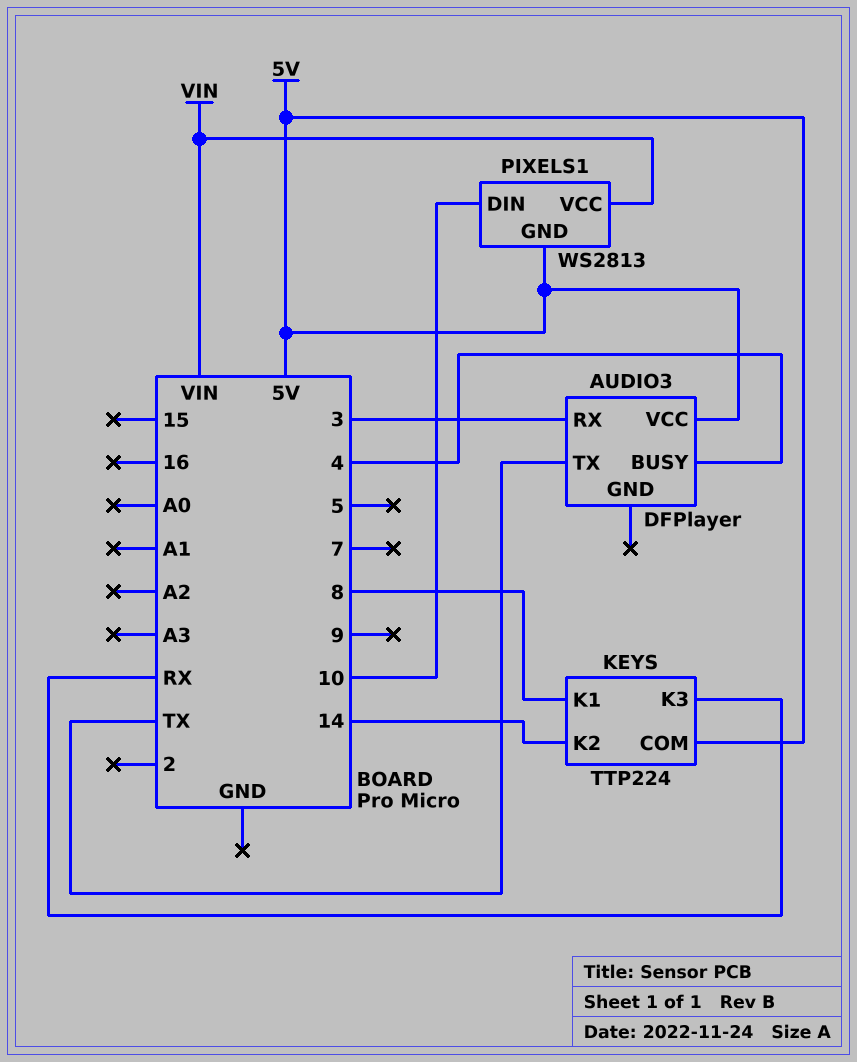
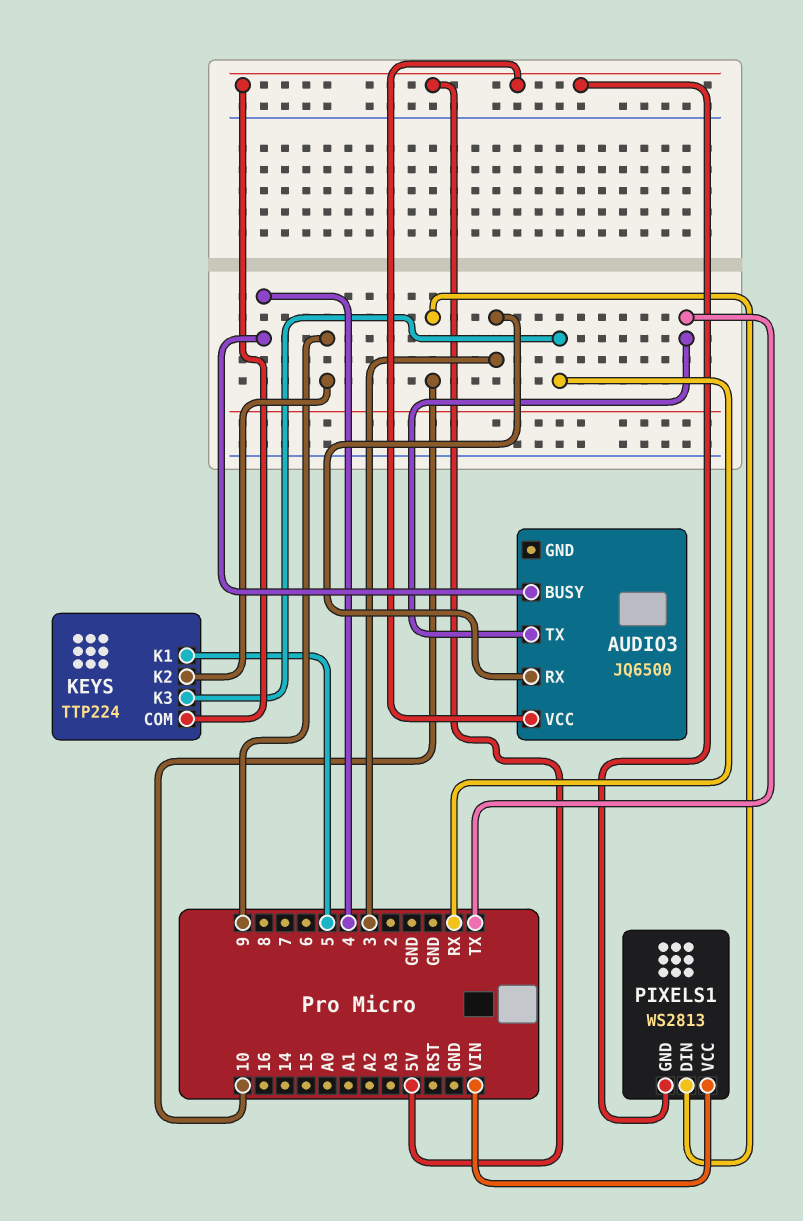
AUDIO3: DFPlayer -> JQ6500
KEYS pin K1: 8 -> 5
KEYS pin K2: 14 -> 9

